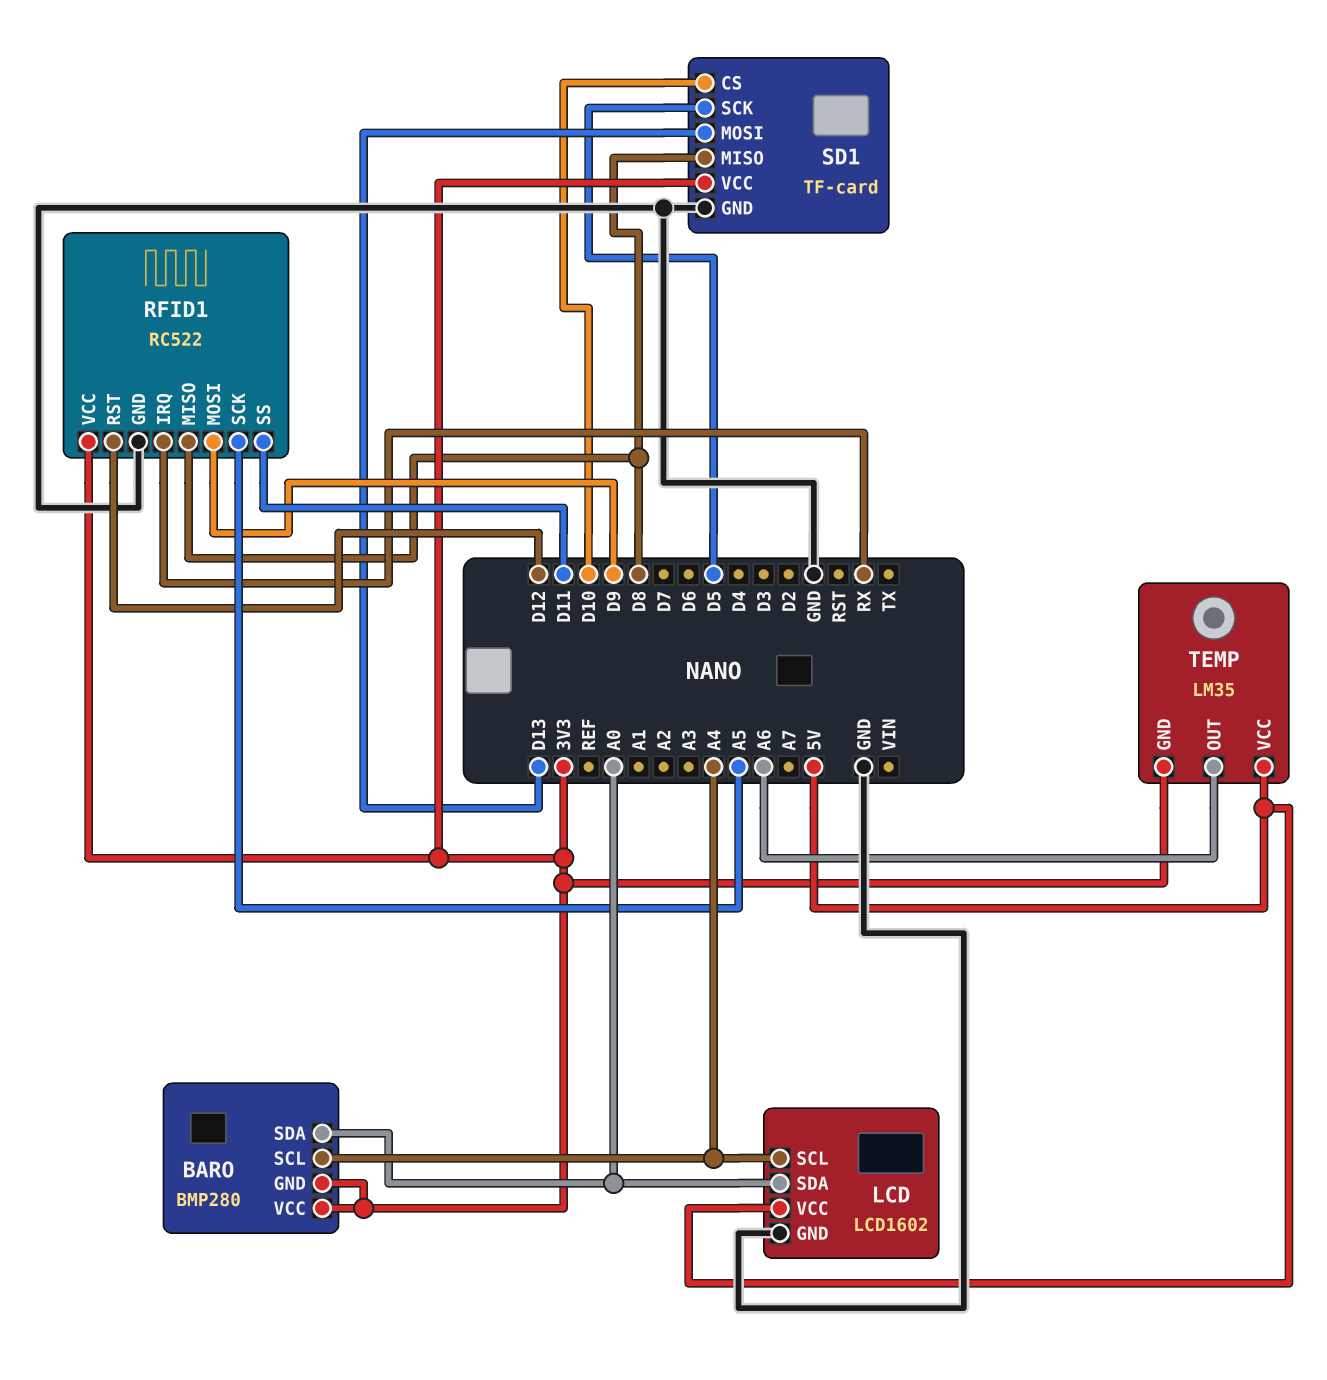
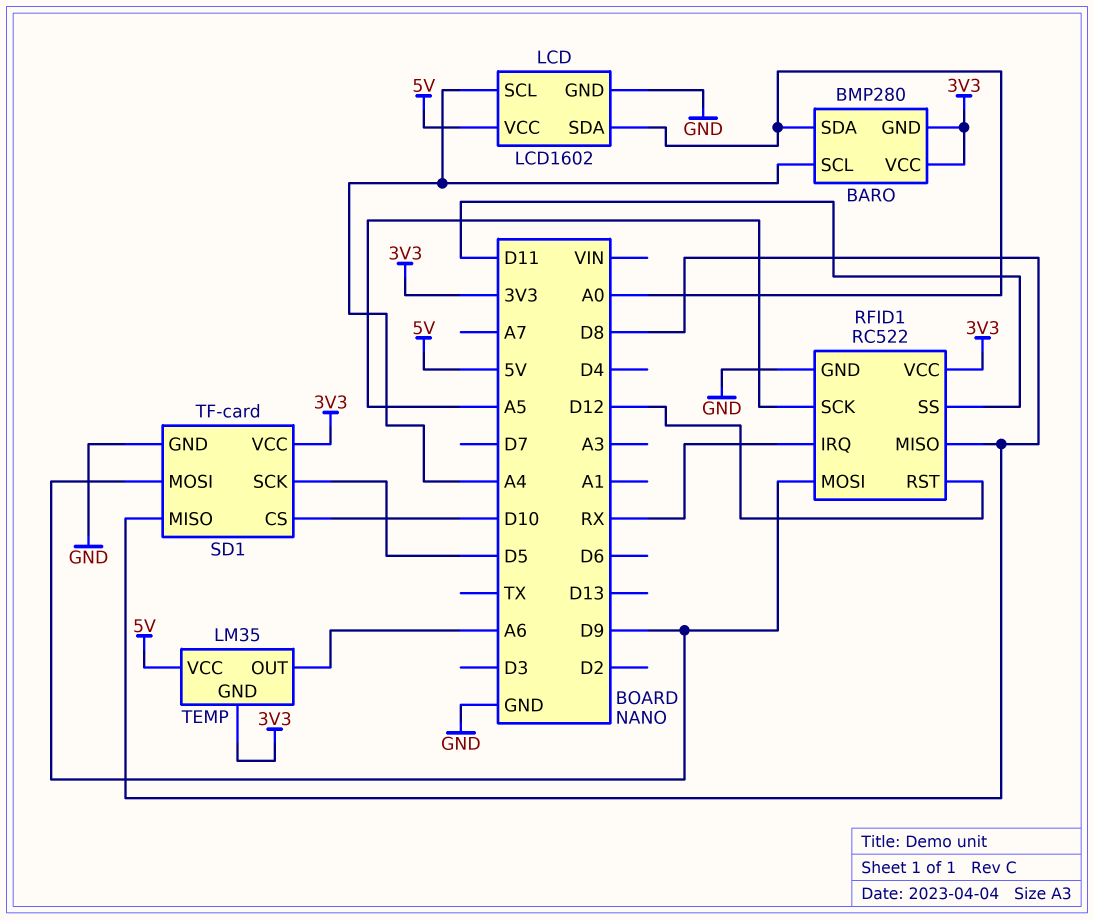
SD1 pin MOSI: D13 -> D9

